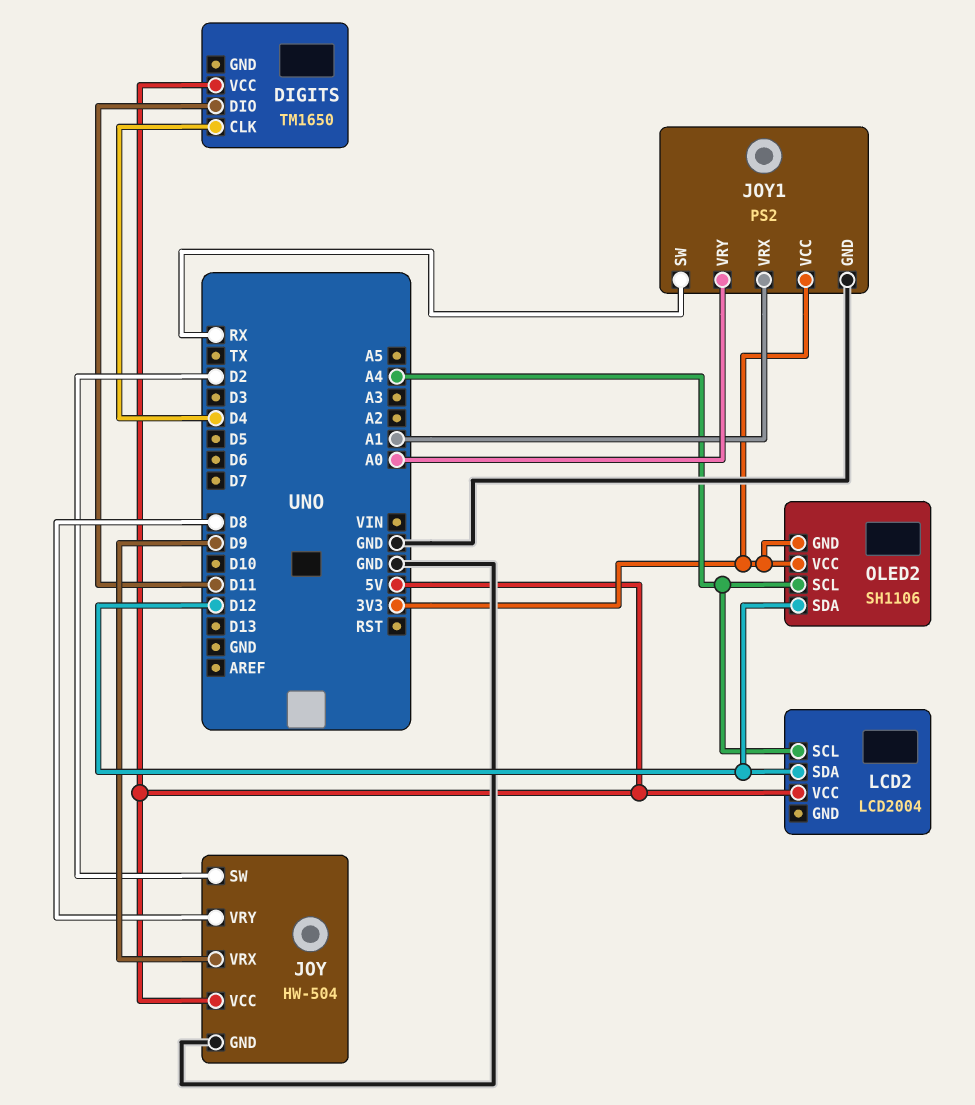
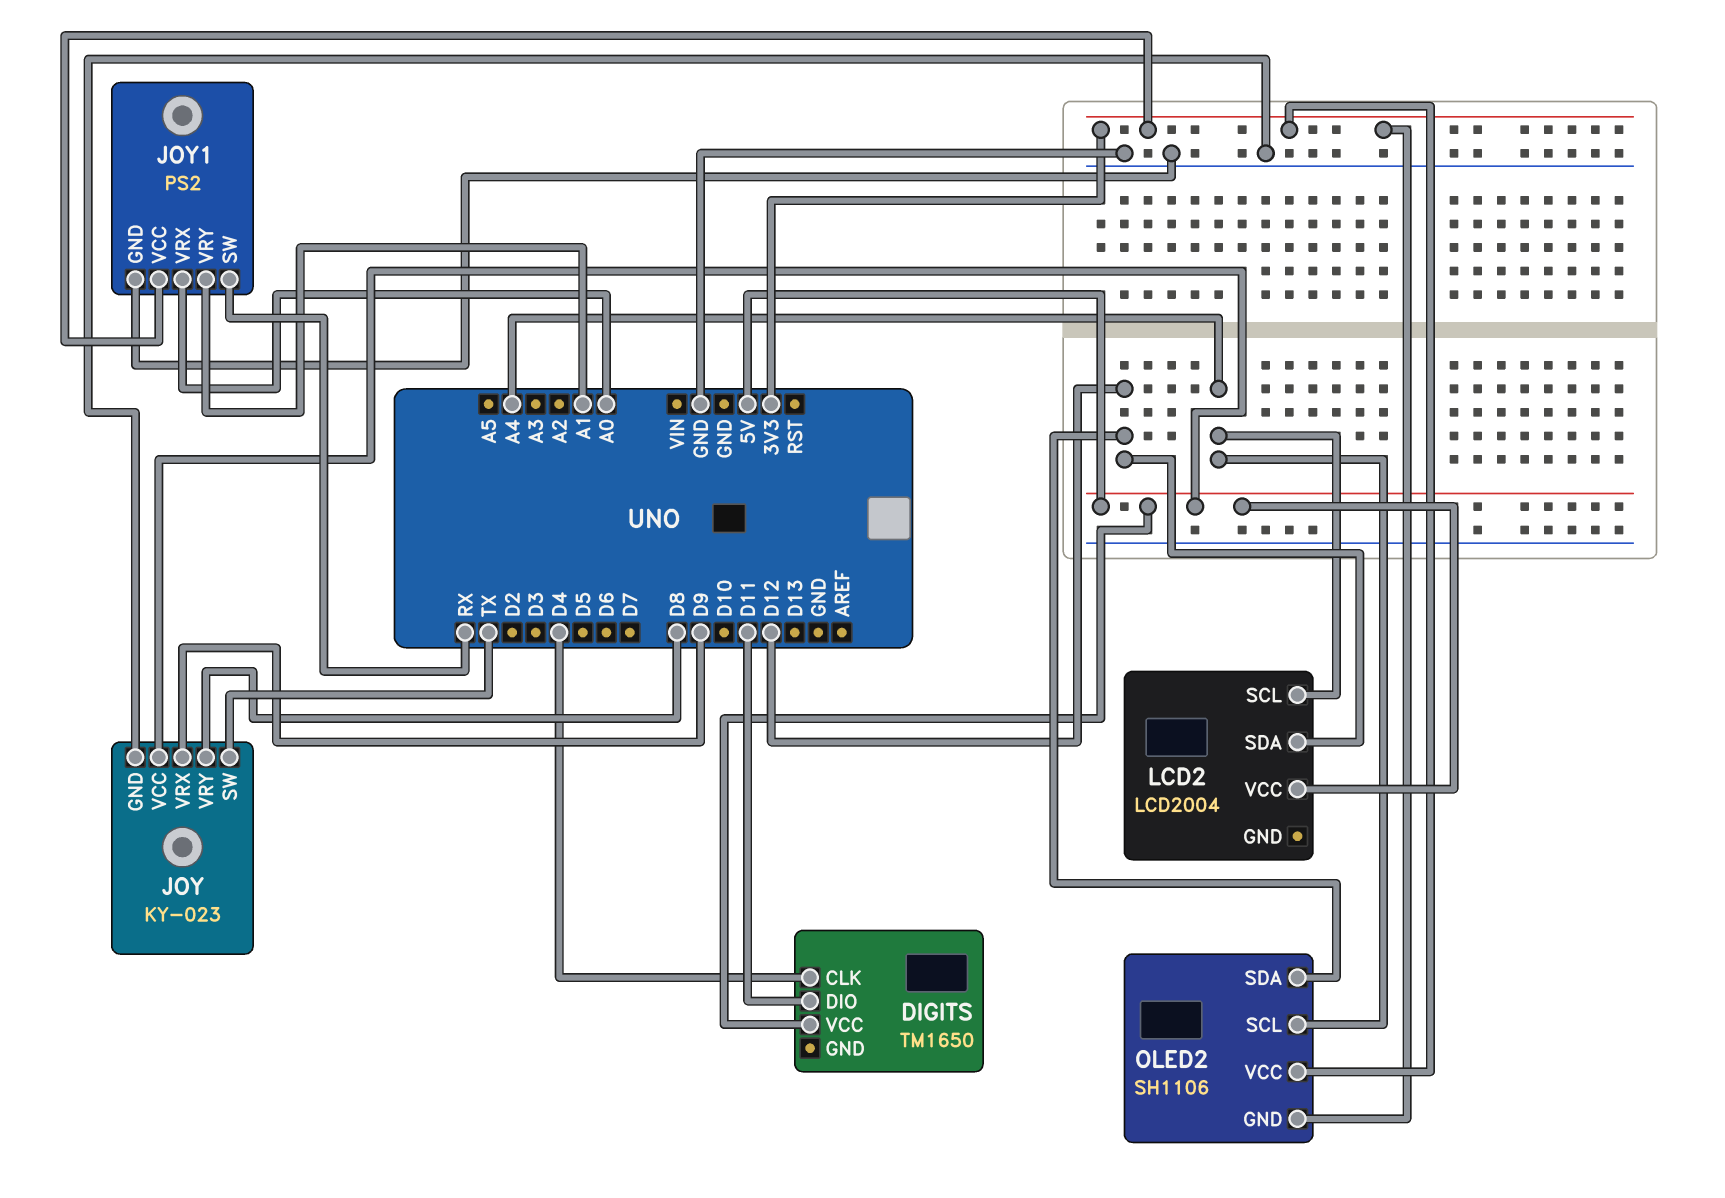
JOY: HW-504 -> KY-023
JOY pin SW: D2 -> TX
JOY1 pin VRX: A1 -> A0
JOY1 pin VRY: A0 -> A1

